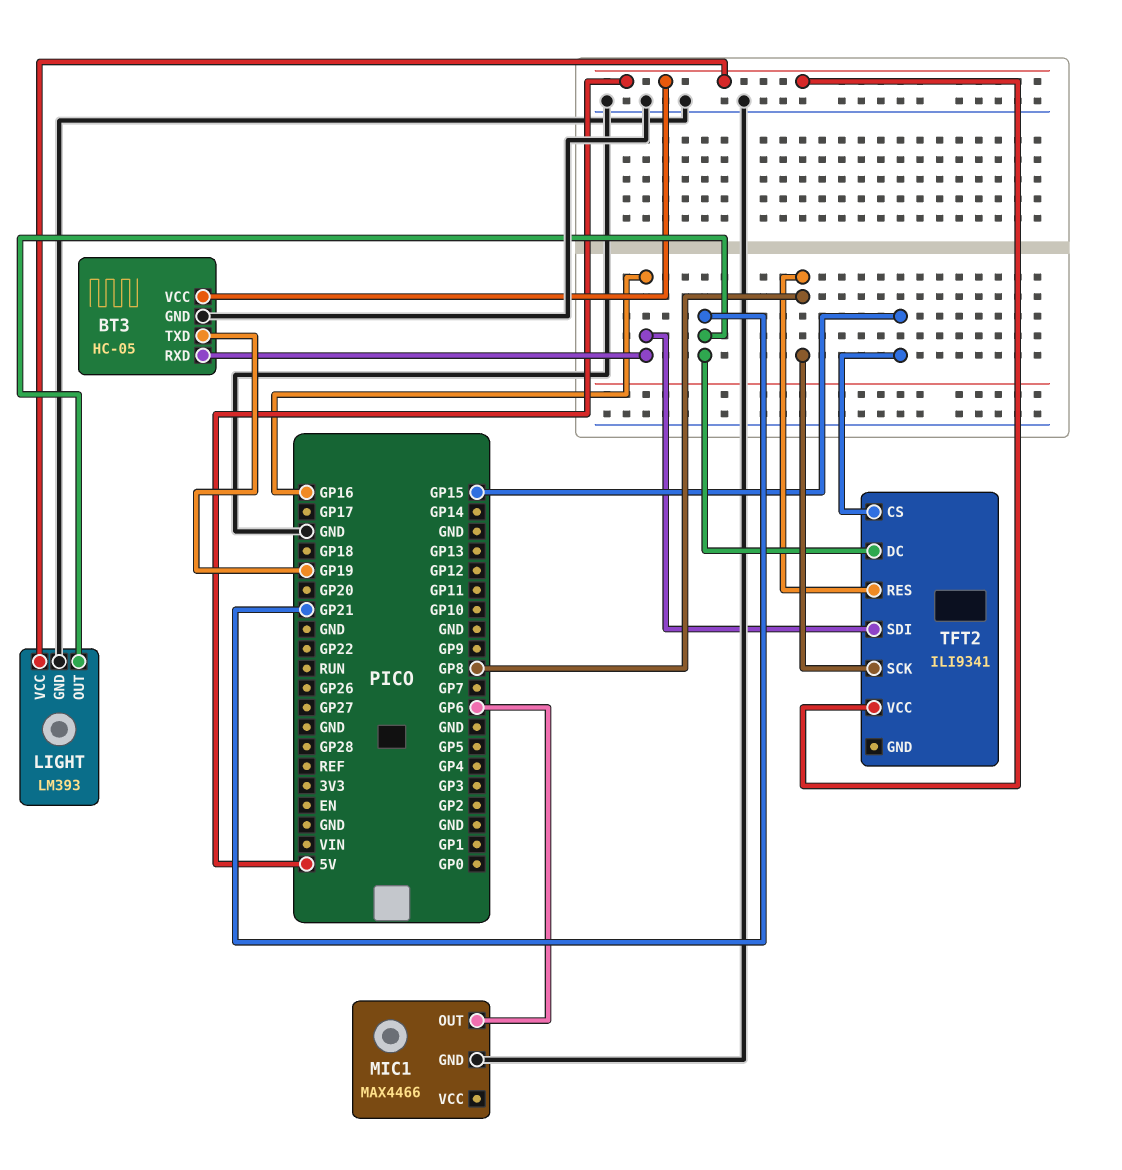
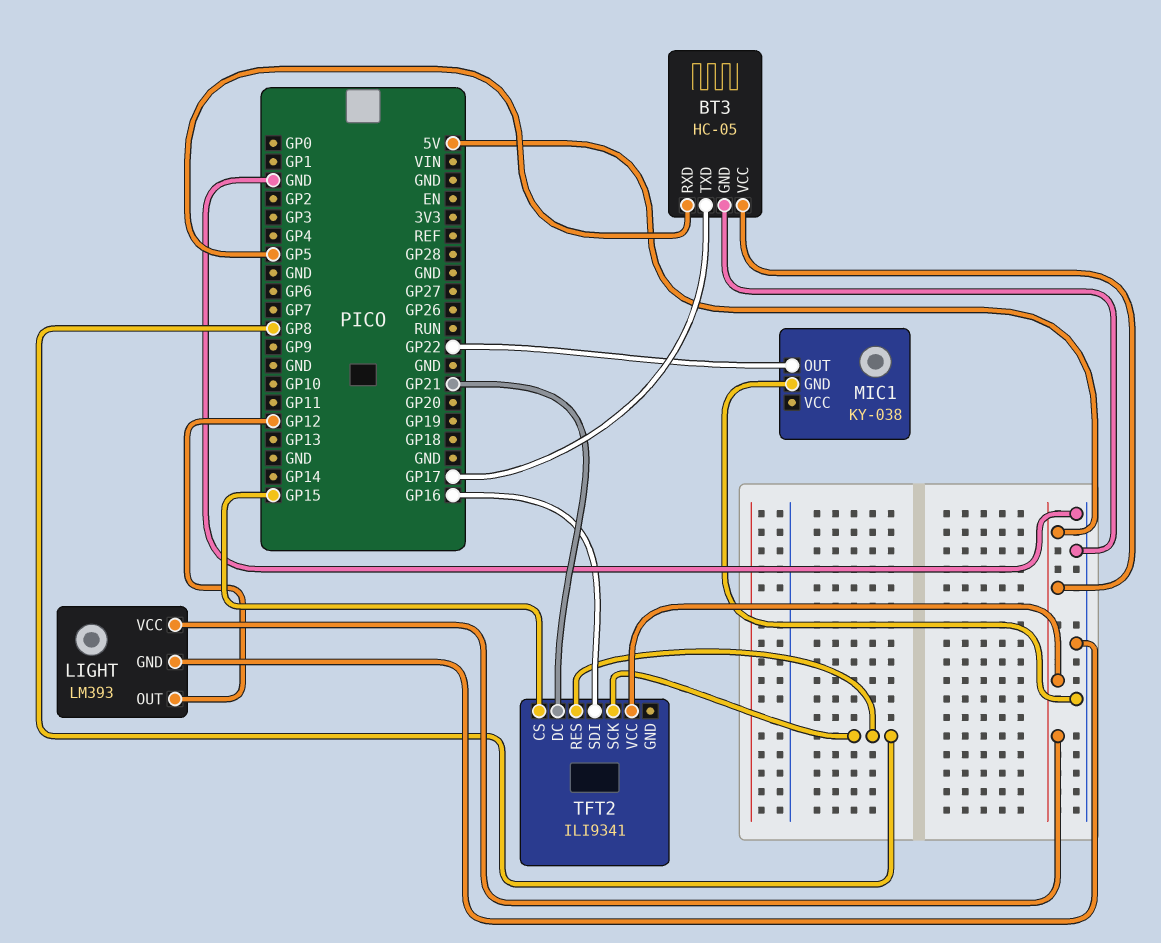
BT3 pin RXD: GP16 -> GP5
BT3 pin TXD: GP19 -> GP17
LIGHT pin OUT: GP21 -> GP12
MIC1: MAX4466 -> KY-038
MIC1 pin OUT: GP6 -> GP22

